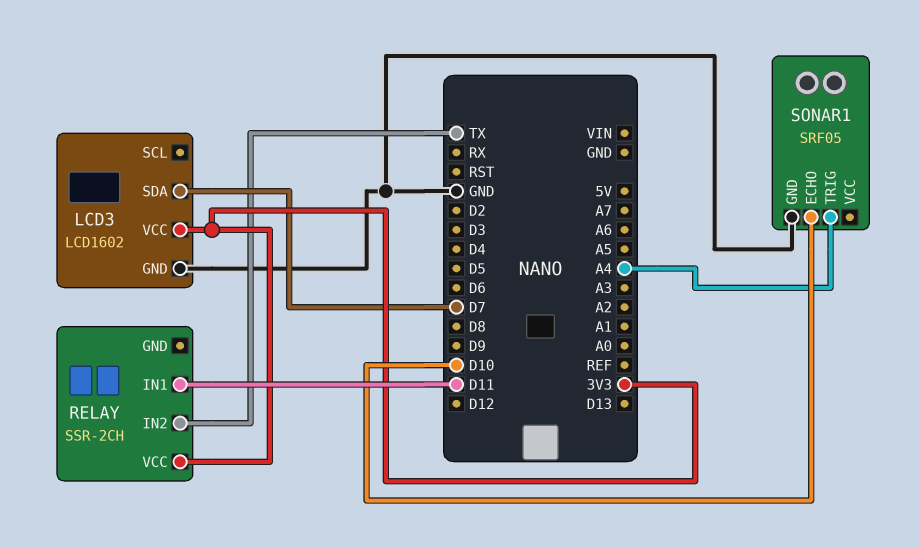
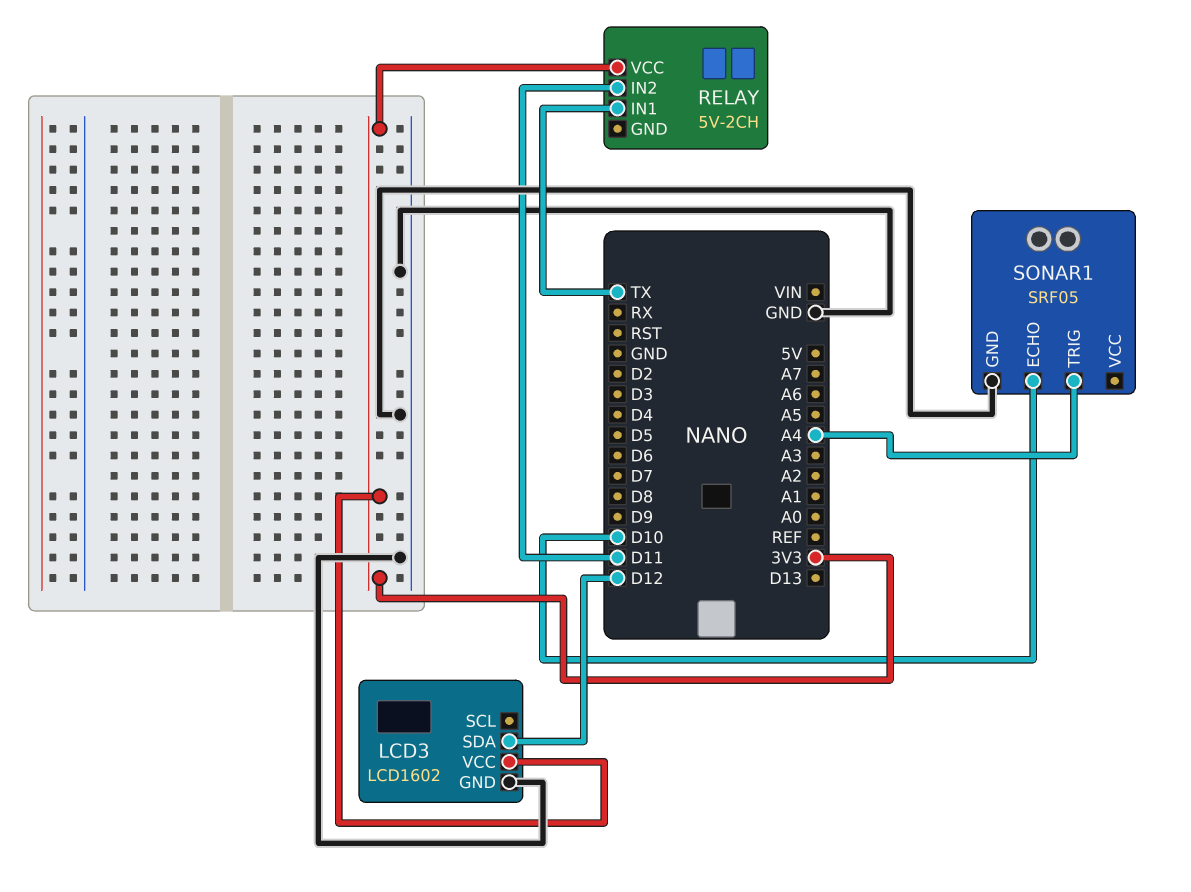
LCD3 pin SDA: D7 -> D12
RELAY: SSR-2CH -> 5V-2CH
RELAY pin IN1: D11 -> TX
RELAY pin IN2: TX -> D11

